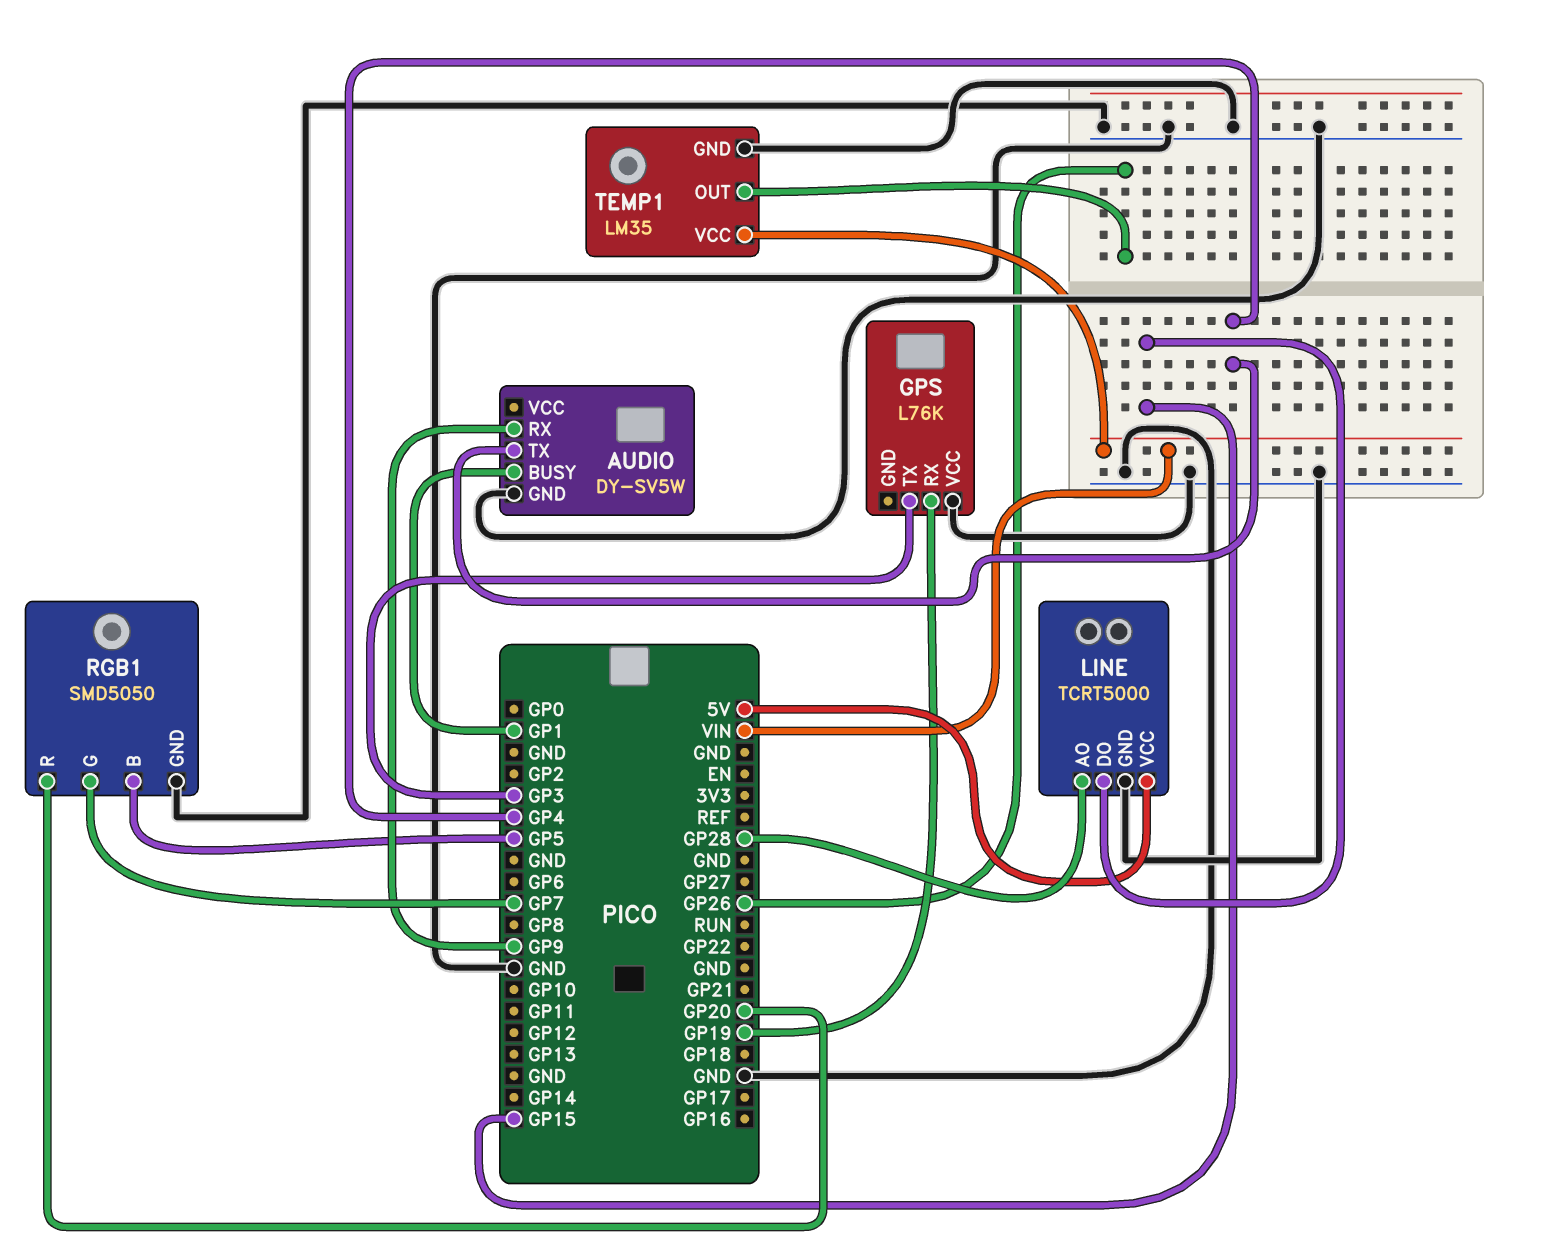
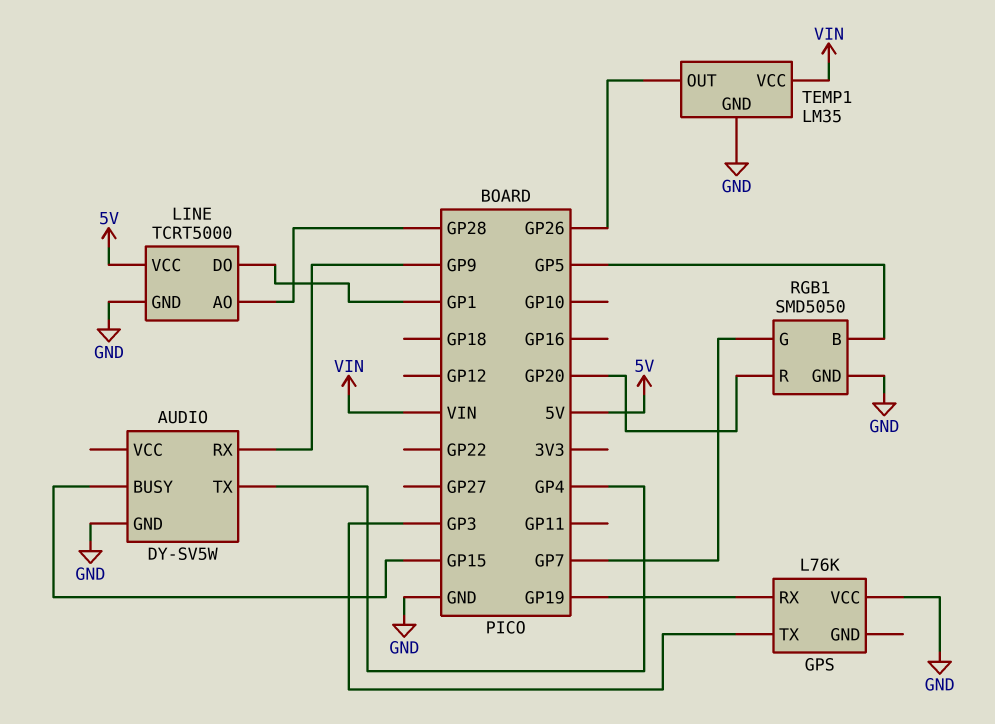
AUDIO pin BUSY: GP1 -> GP15
LINE pin DO: GP15 -> GP1

